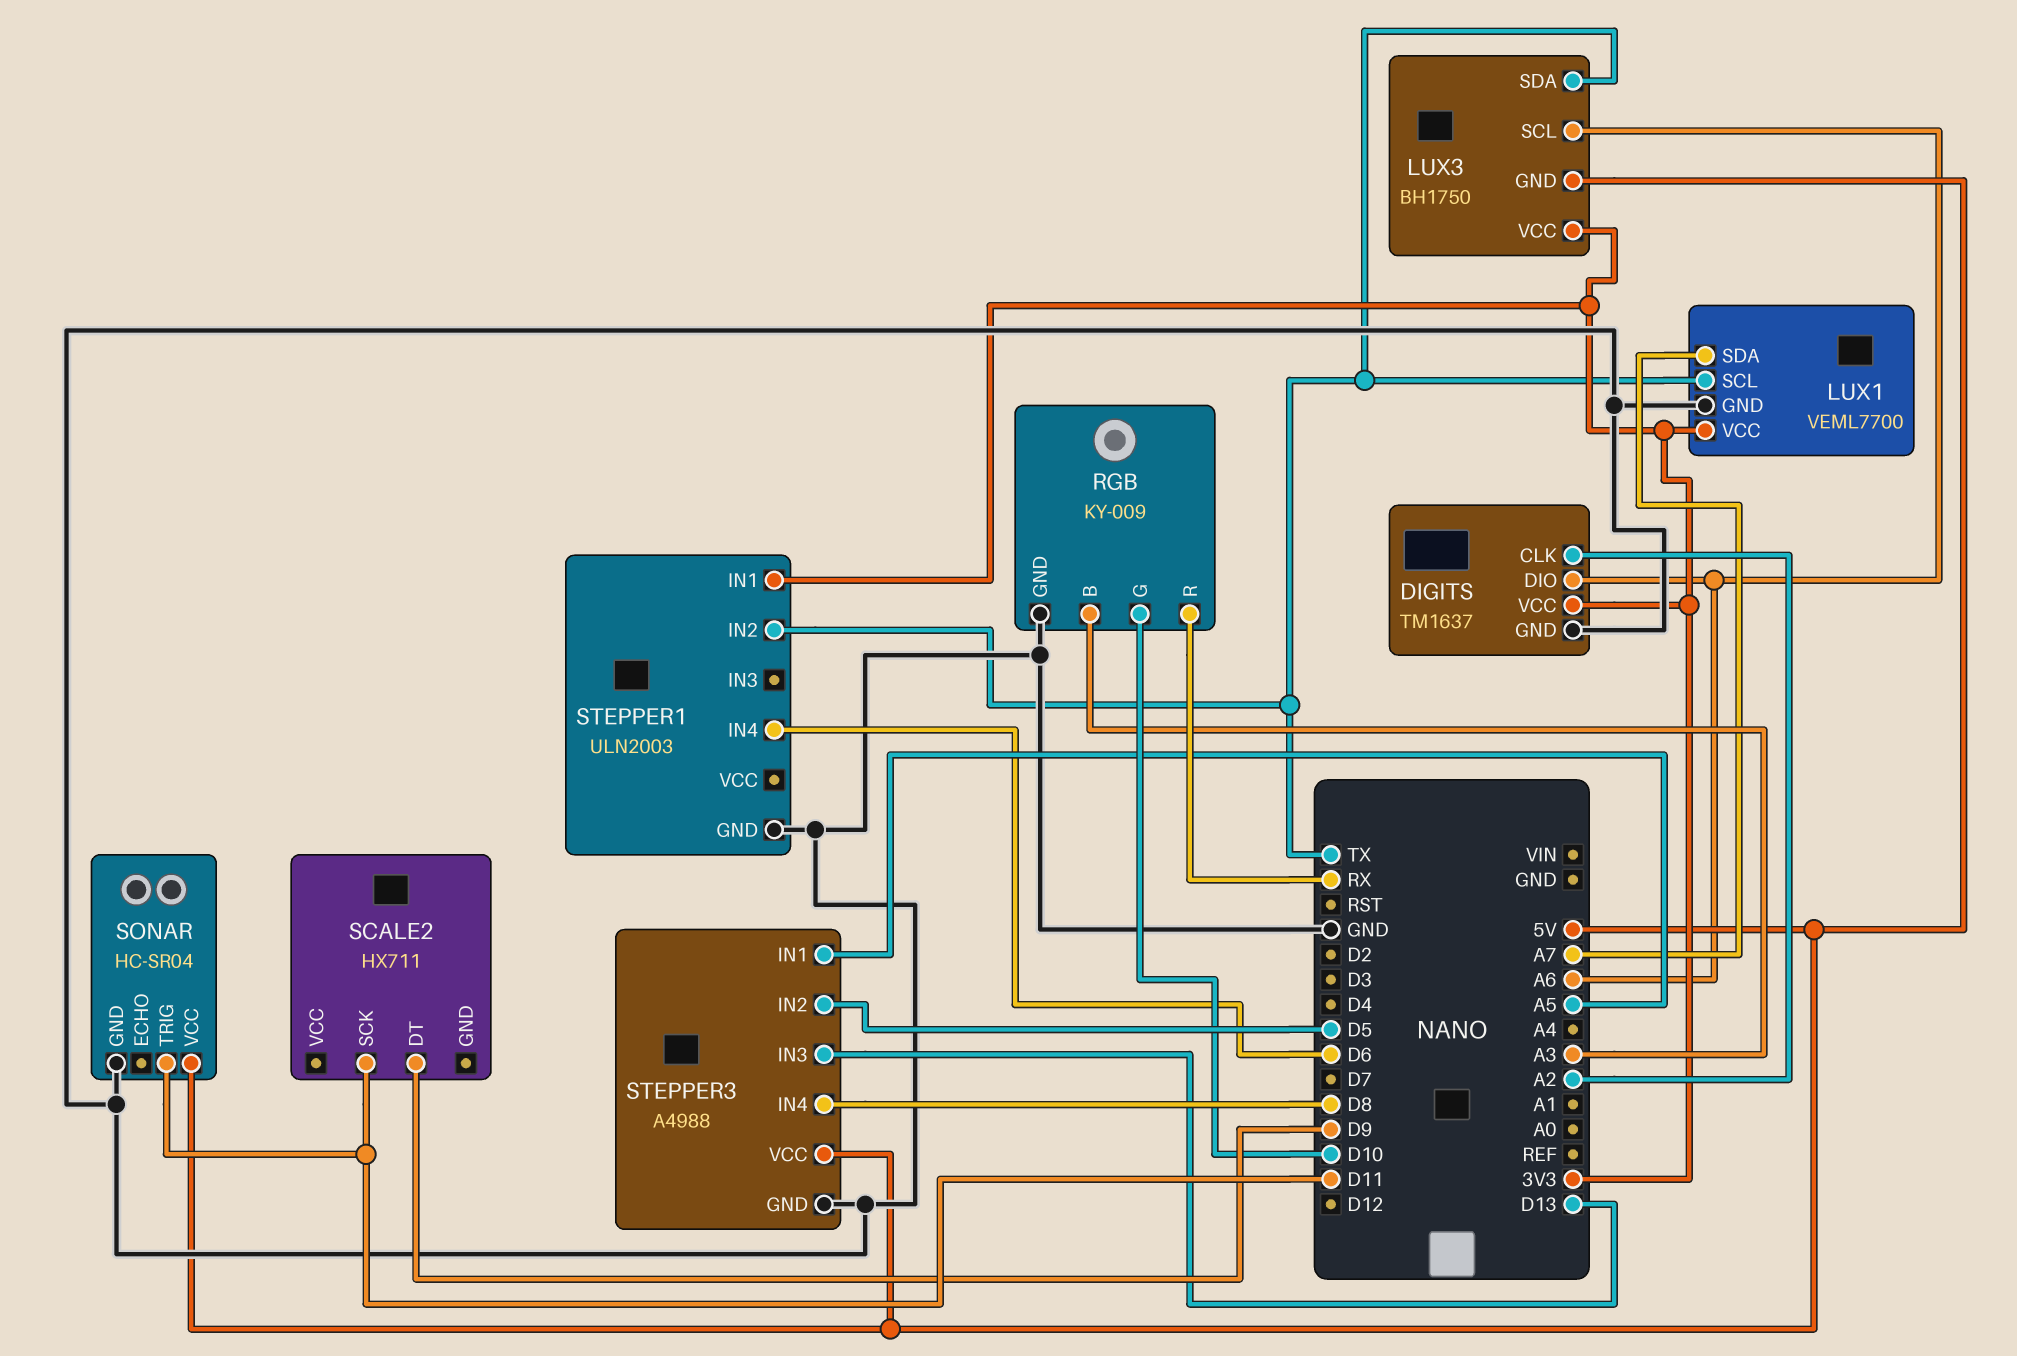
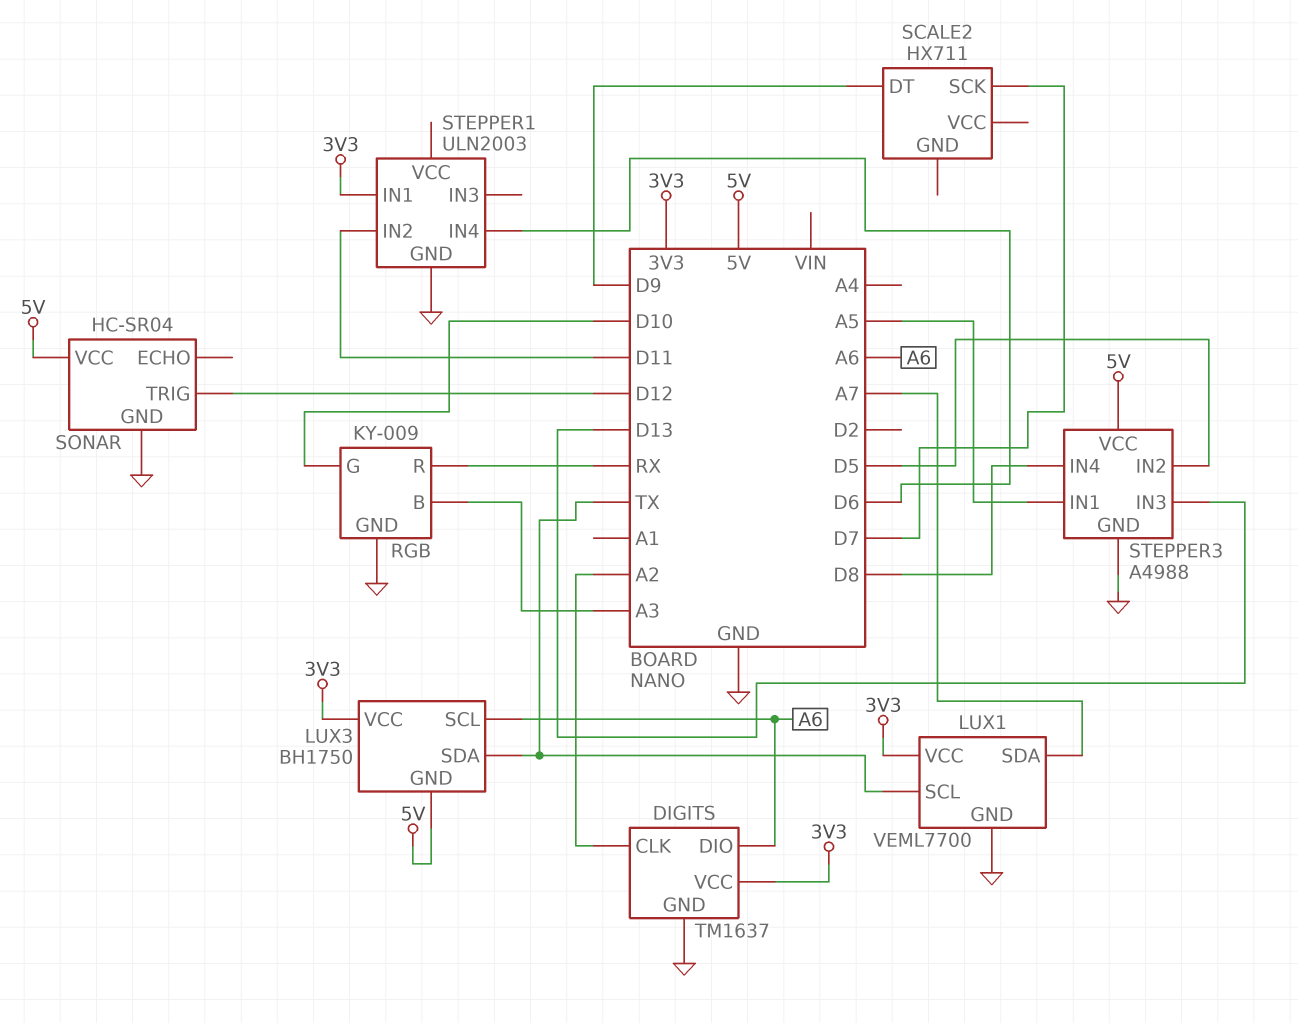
SCALE2 pin SCK: D11 -> D7
SONAR pin TRIG: D11 -> D12
STEPPER1 pin IN2: TX -> D11

